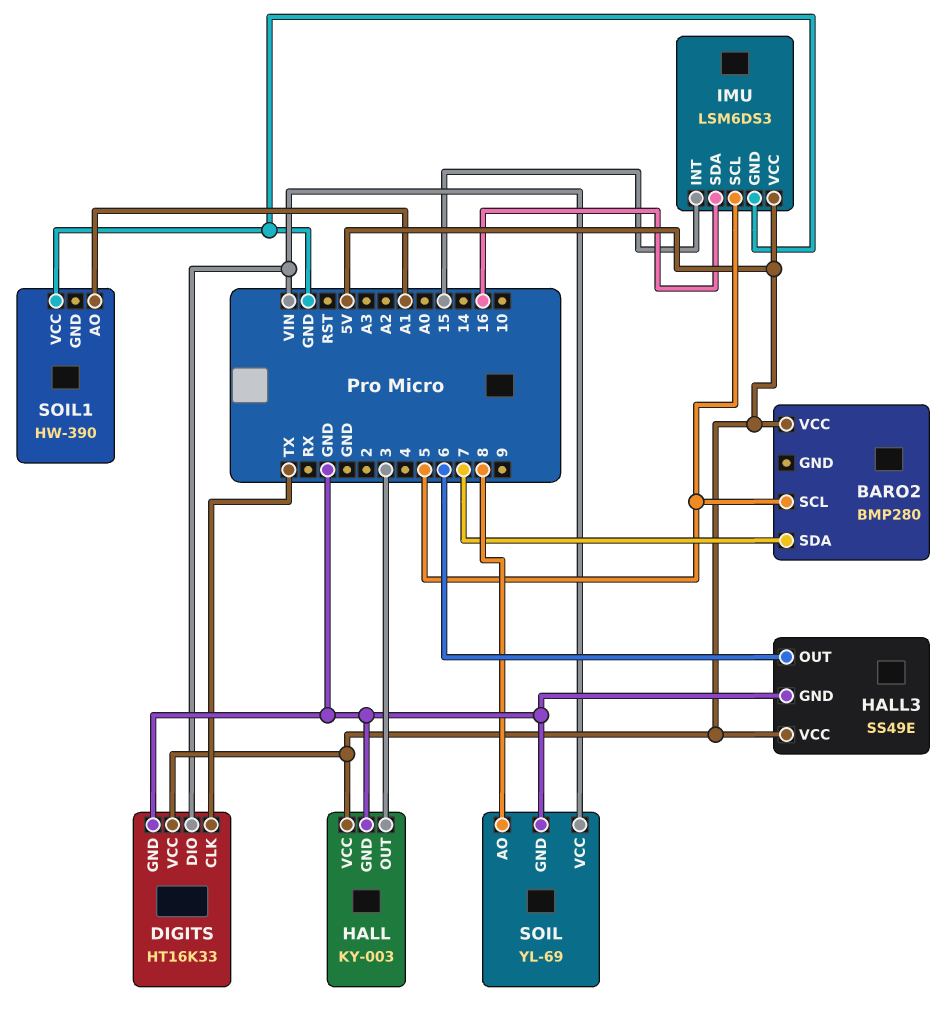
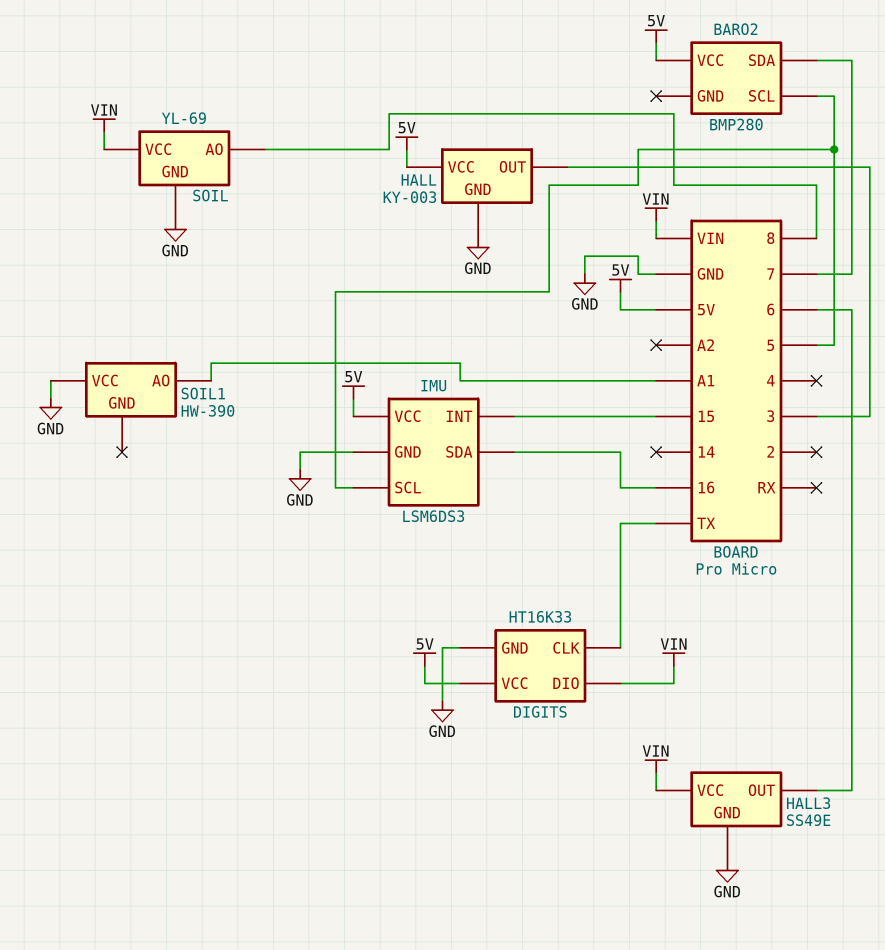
HALL3 pin VCC: 5V -> VIN

